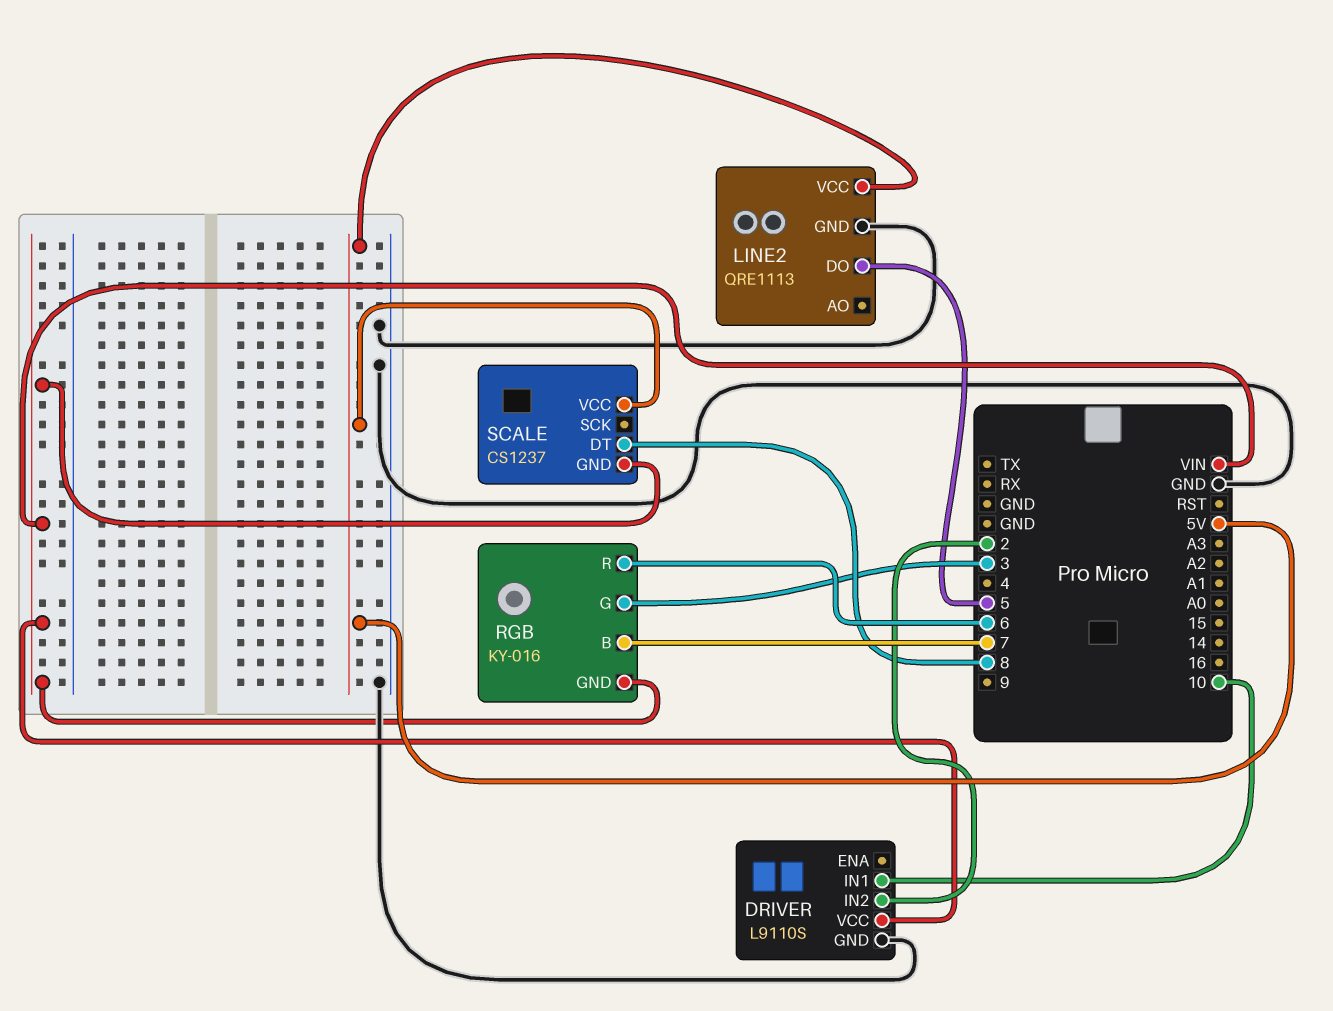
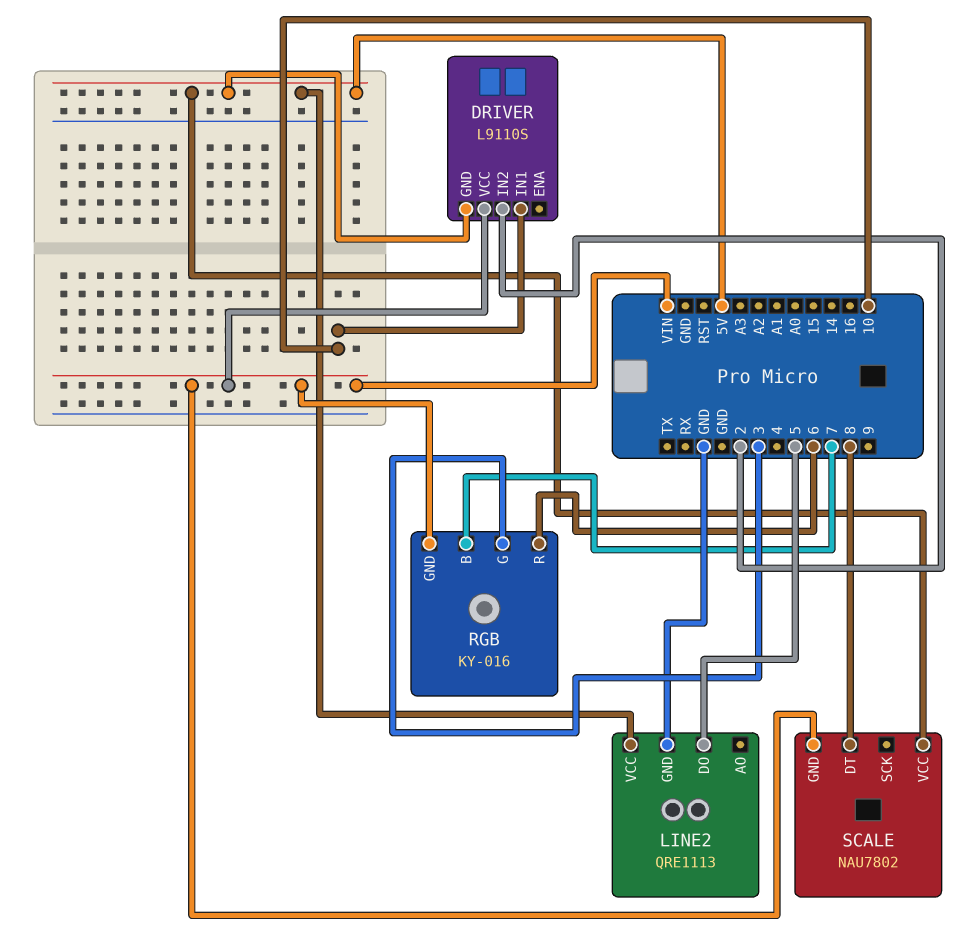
DRIVER pin GND: GND -> 5V
SCALE: CS1237 -> NAU7802

